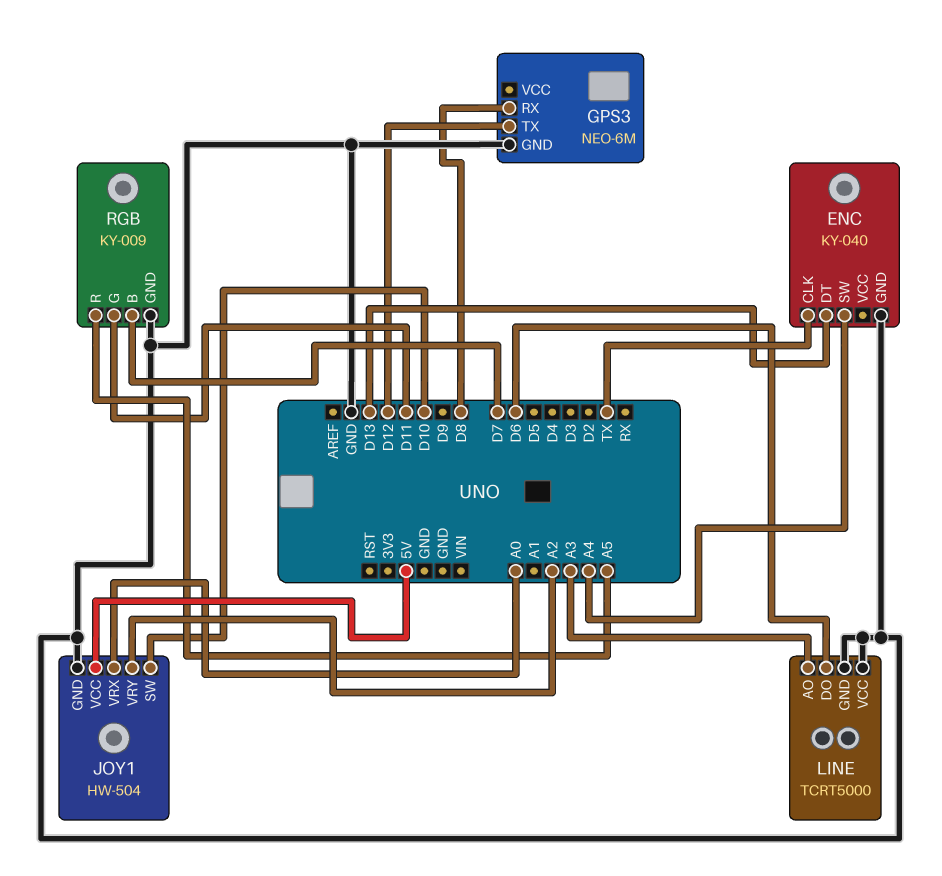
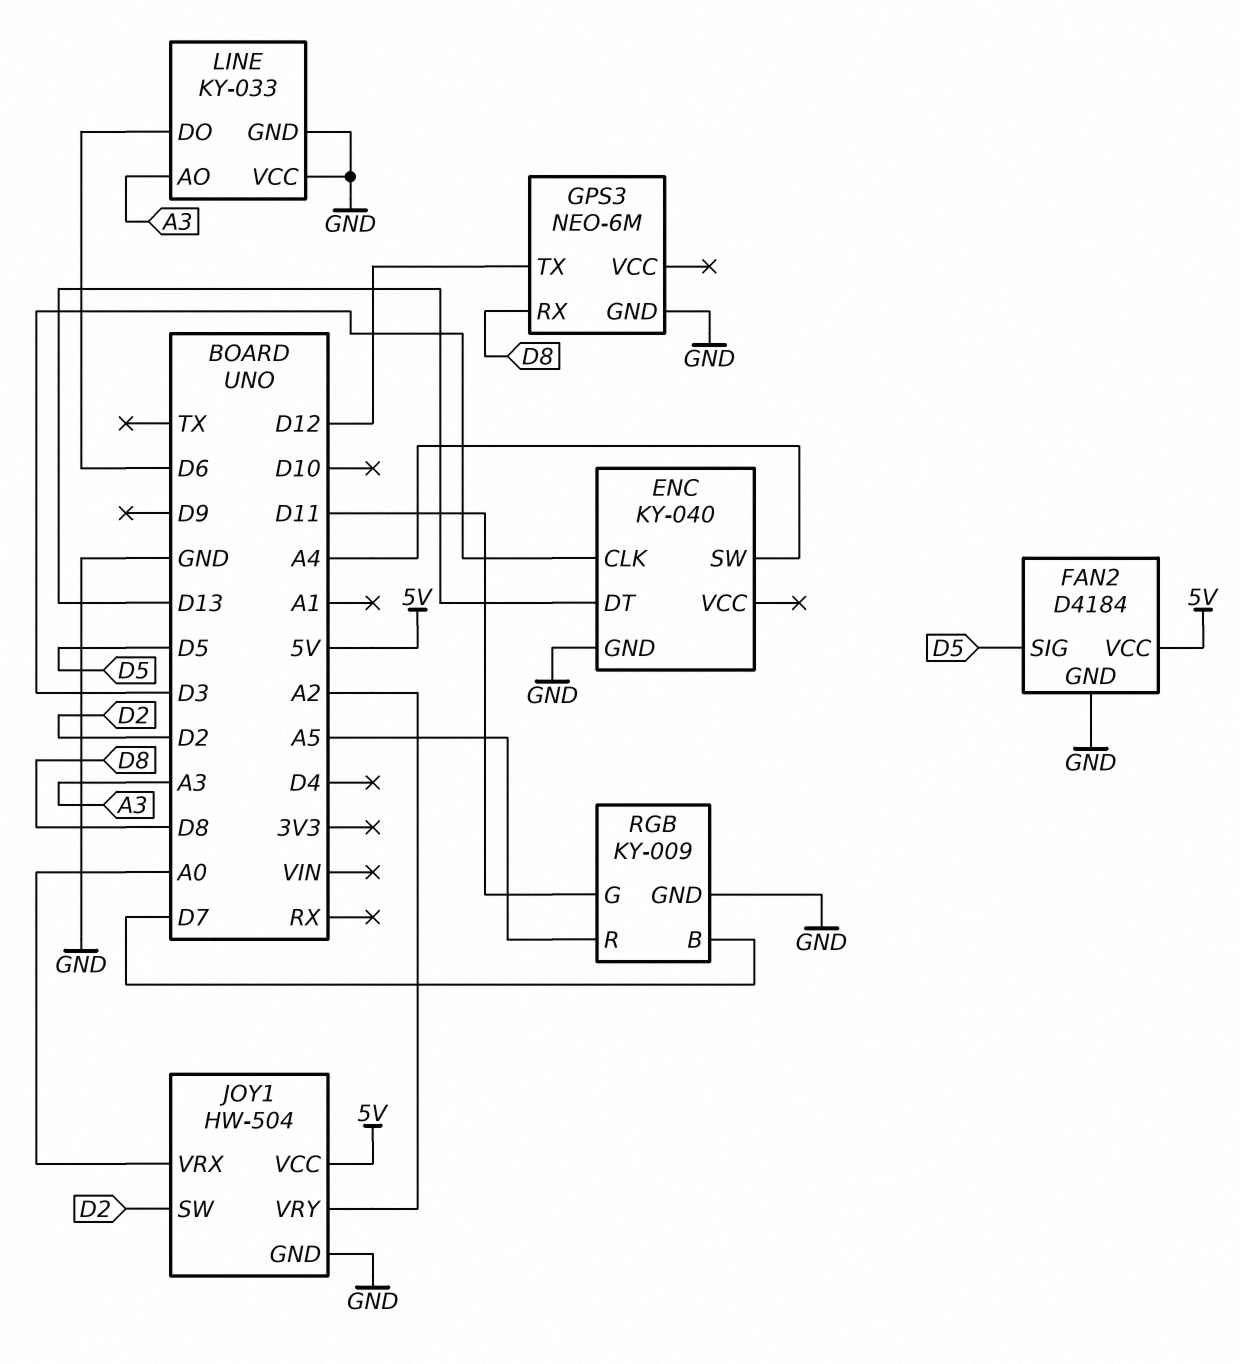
ENC pin CLK: TX -> D3
FAN2: none -> D4184
FAN2 pin GND: none -> GND
FAN2 pin SIG: none -> D5
FAN2 pin VCC: none -> 5V
JOY1 pin SW: D10 -> D2
LINE: TCRT5000 -> KY-033

